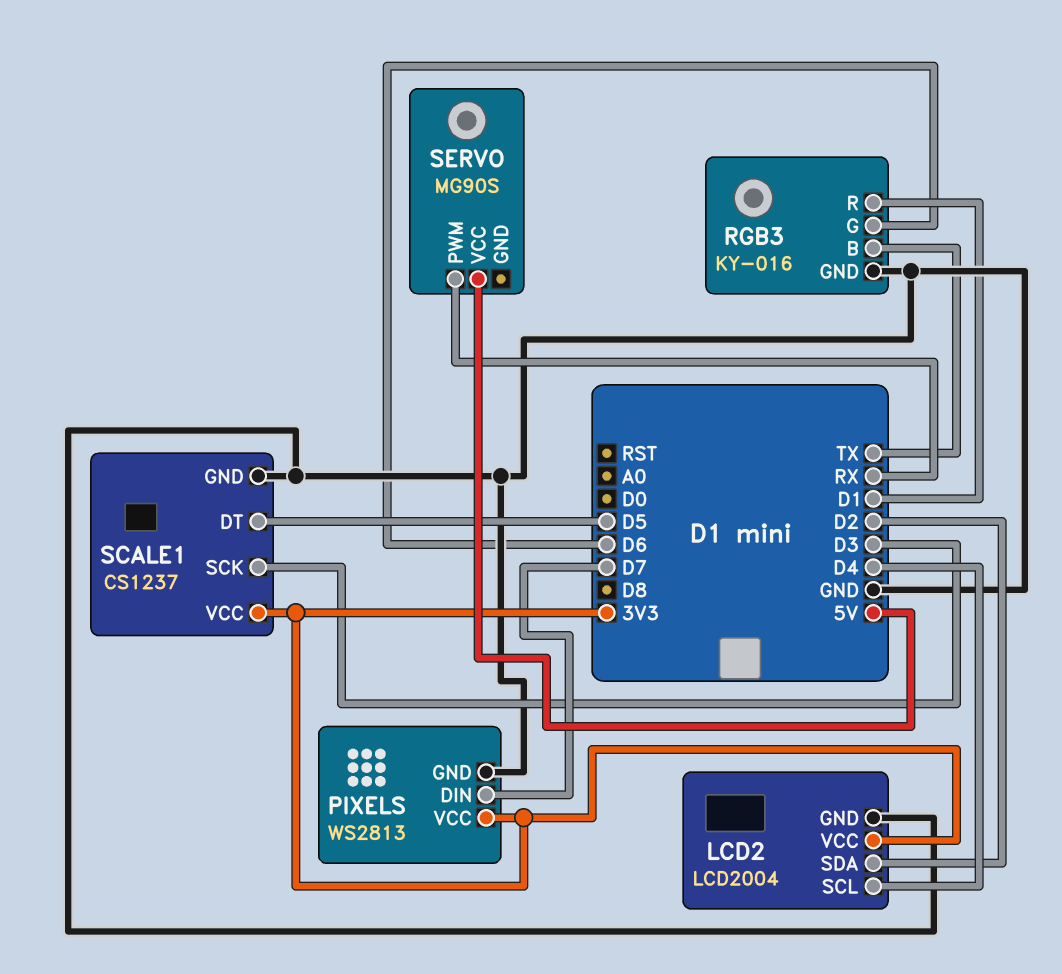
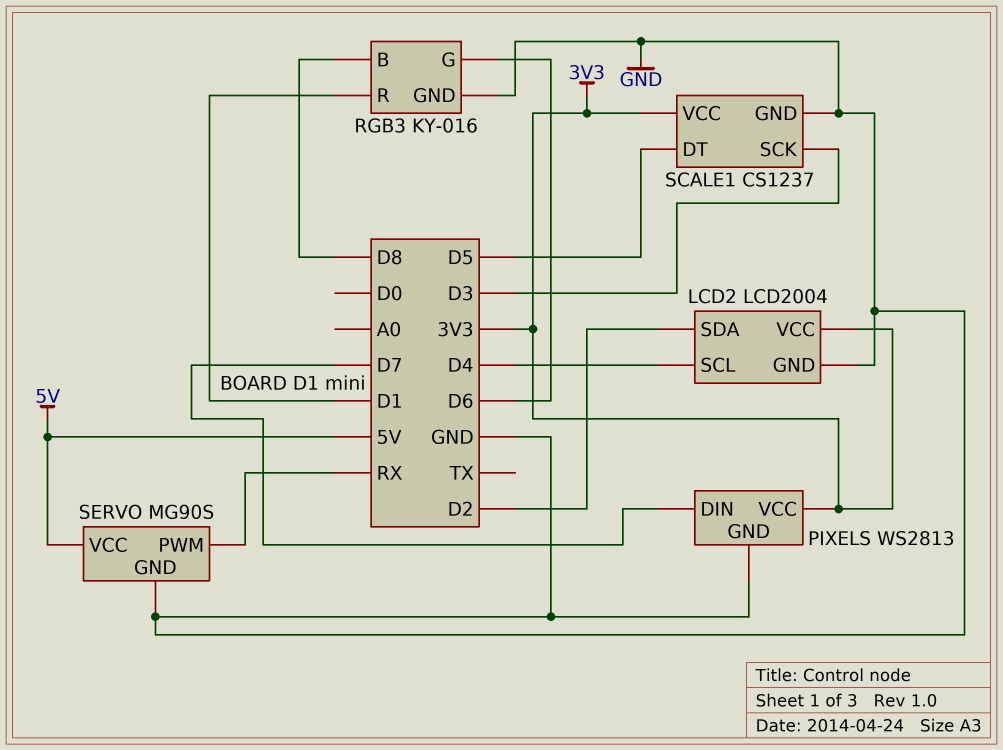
RGB3 pin B: TX -> D8
SERVO pin GND: none -> GND

